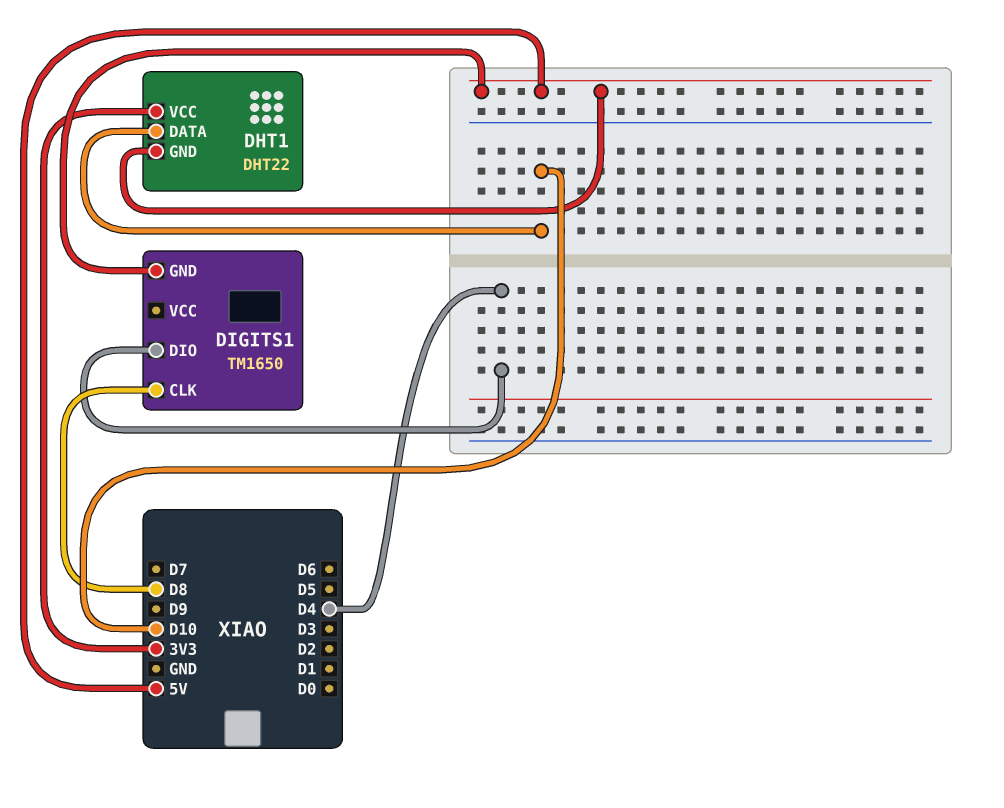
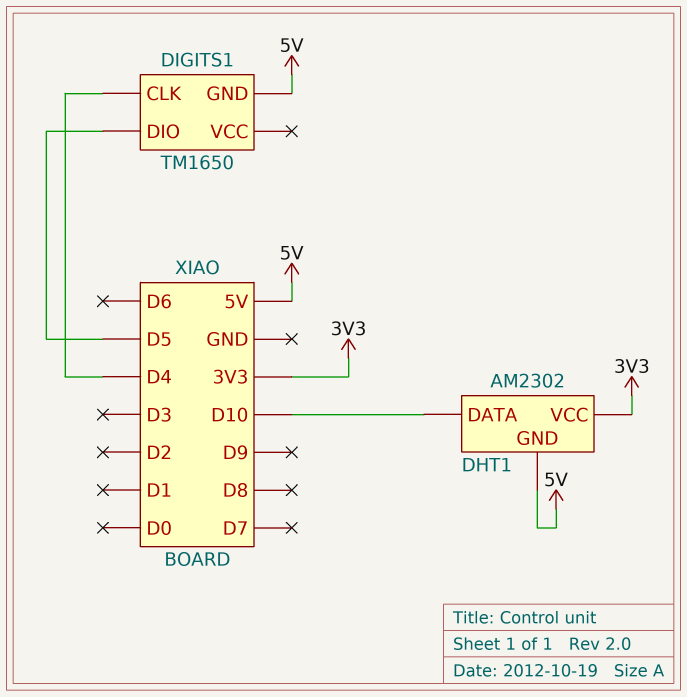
DHT1: DHT22 -> AM2302
DIGITS1 pin CLK: D8 -> D4
DIGITS1 pin DIO: D4 -> D5

